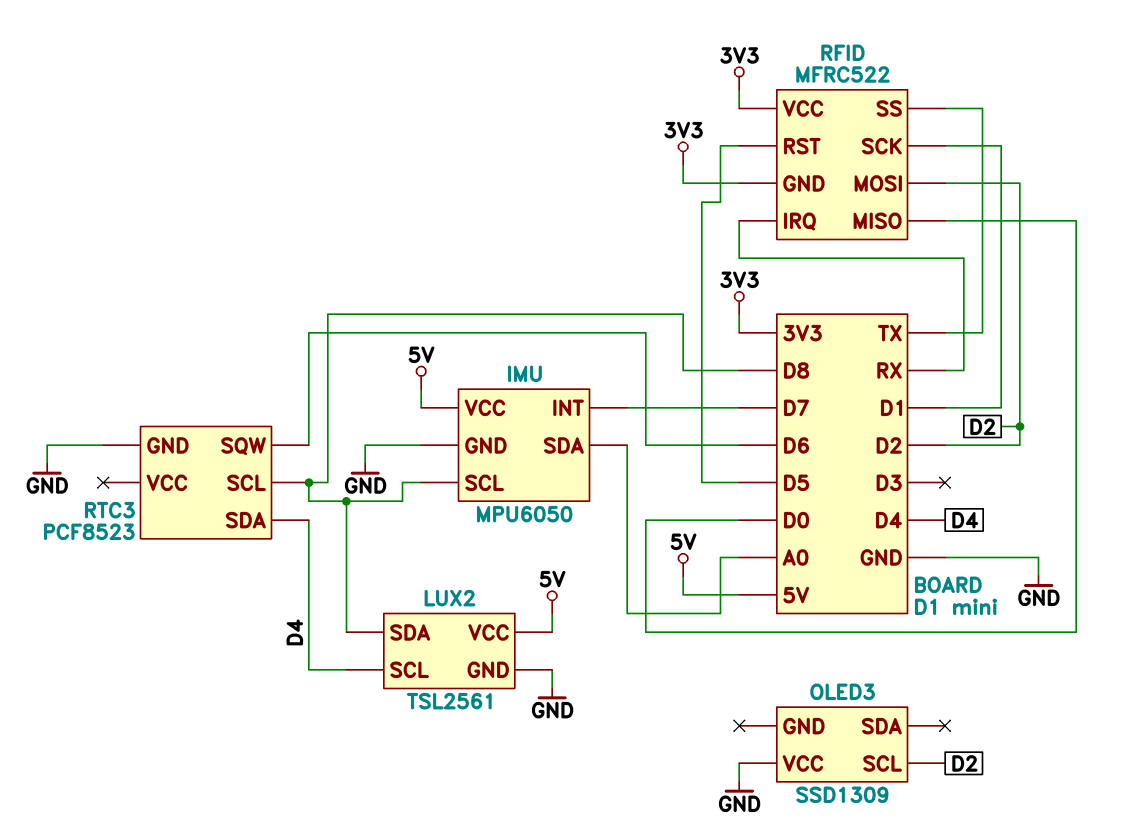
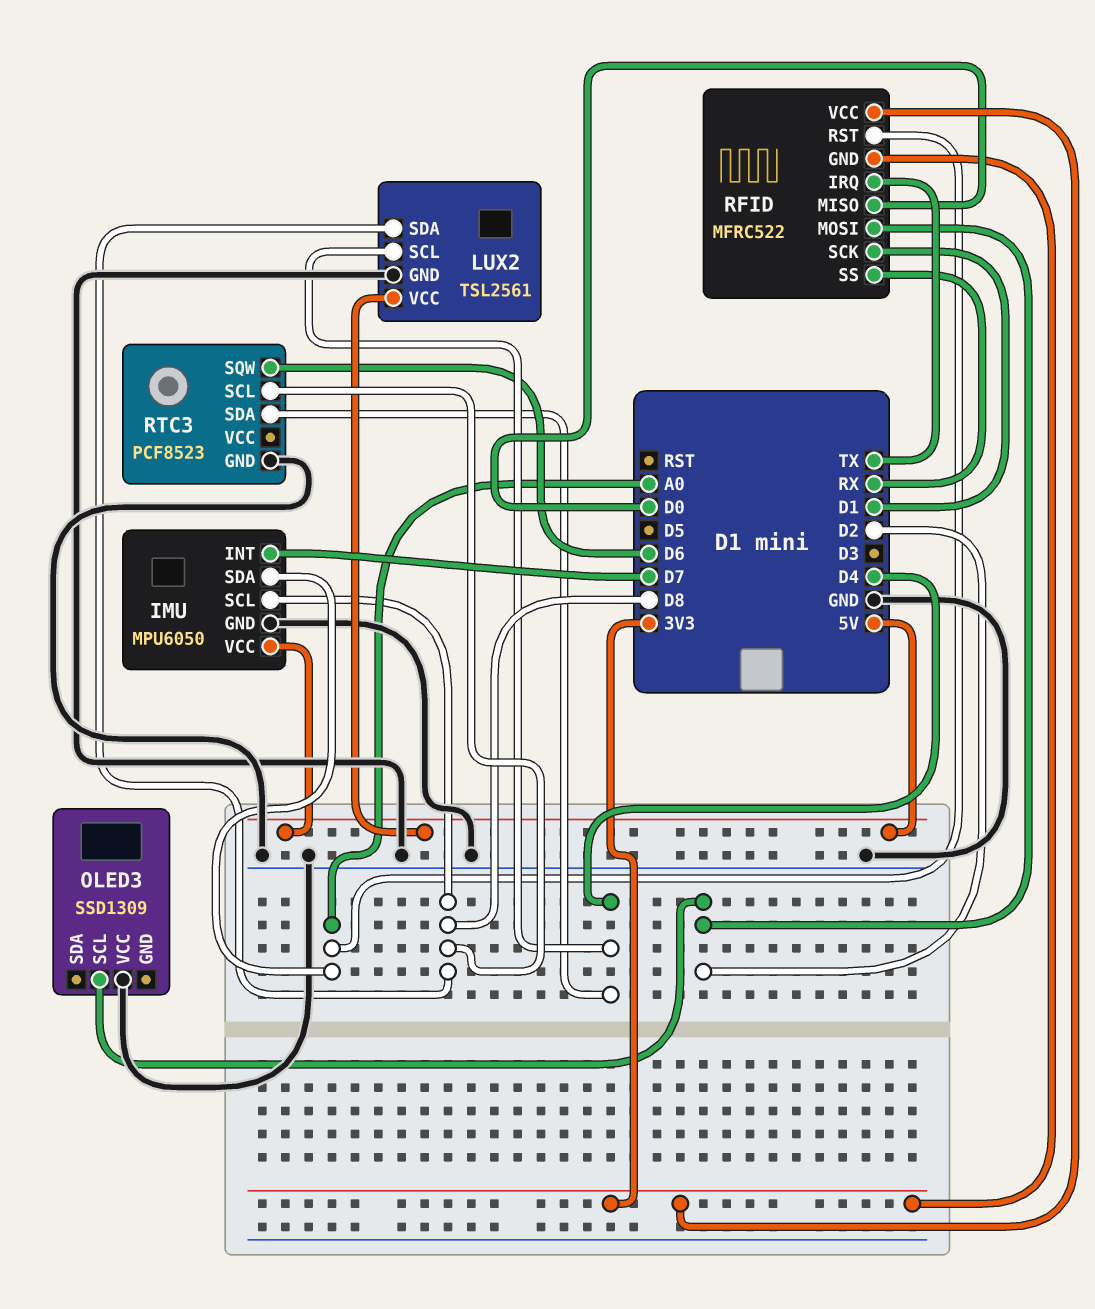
RFID pin IRQ: RX -> TX
RFID pin RST: D5 -> A0
RFID pin SS: TX -> RX

